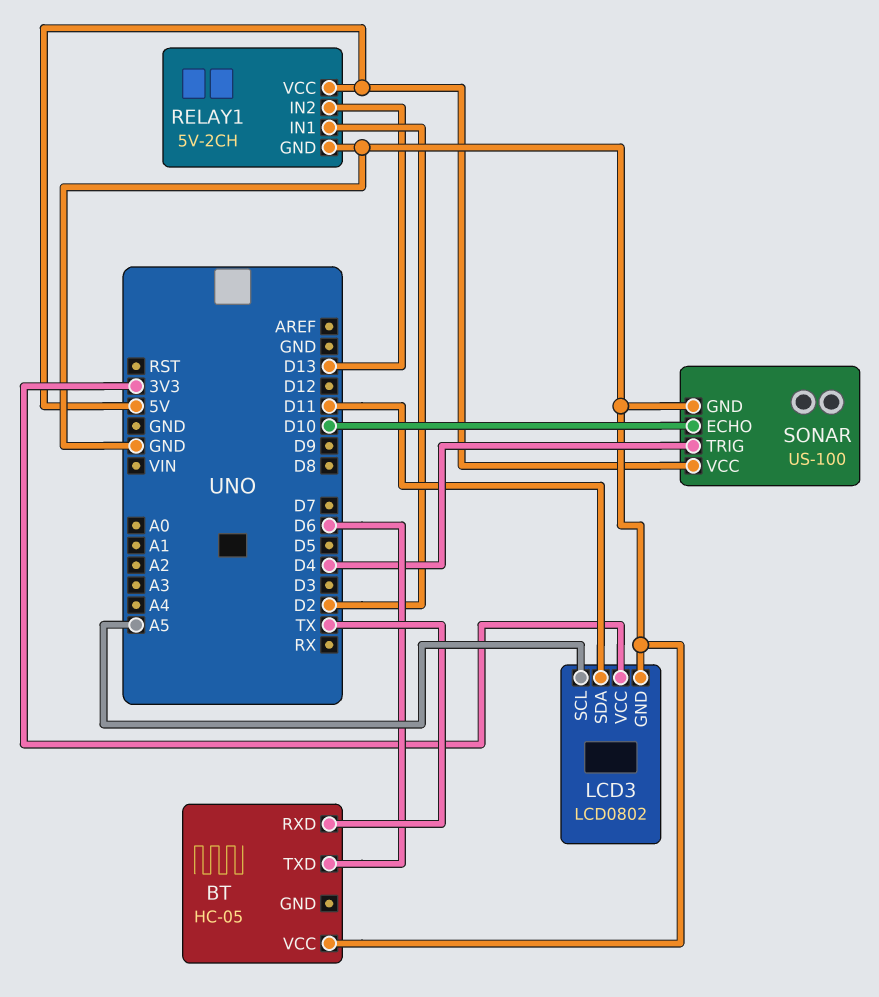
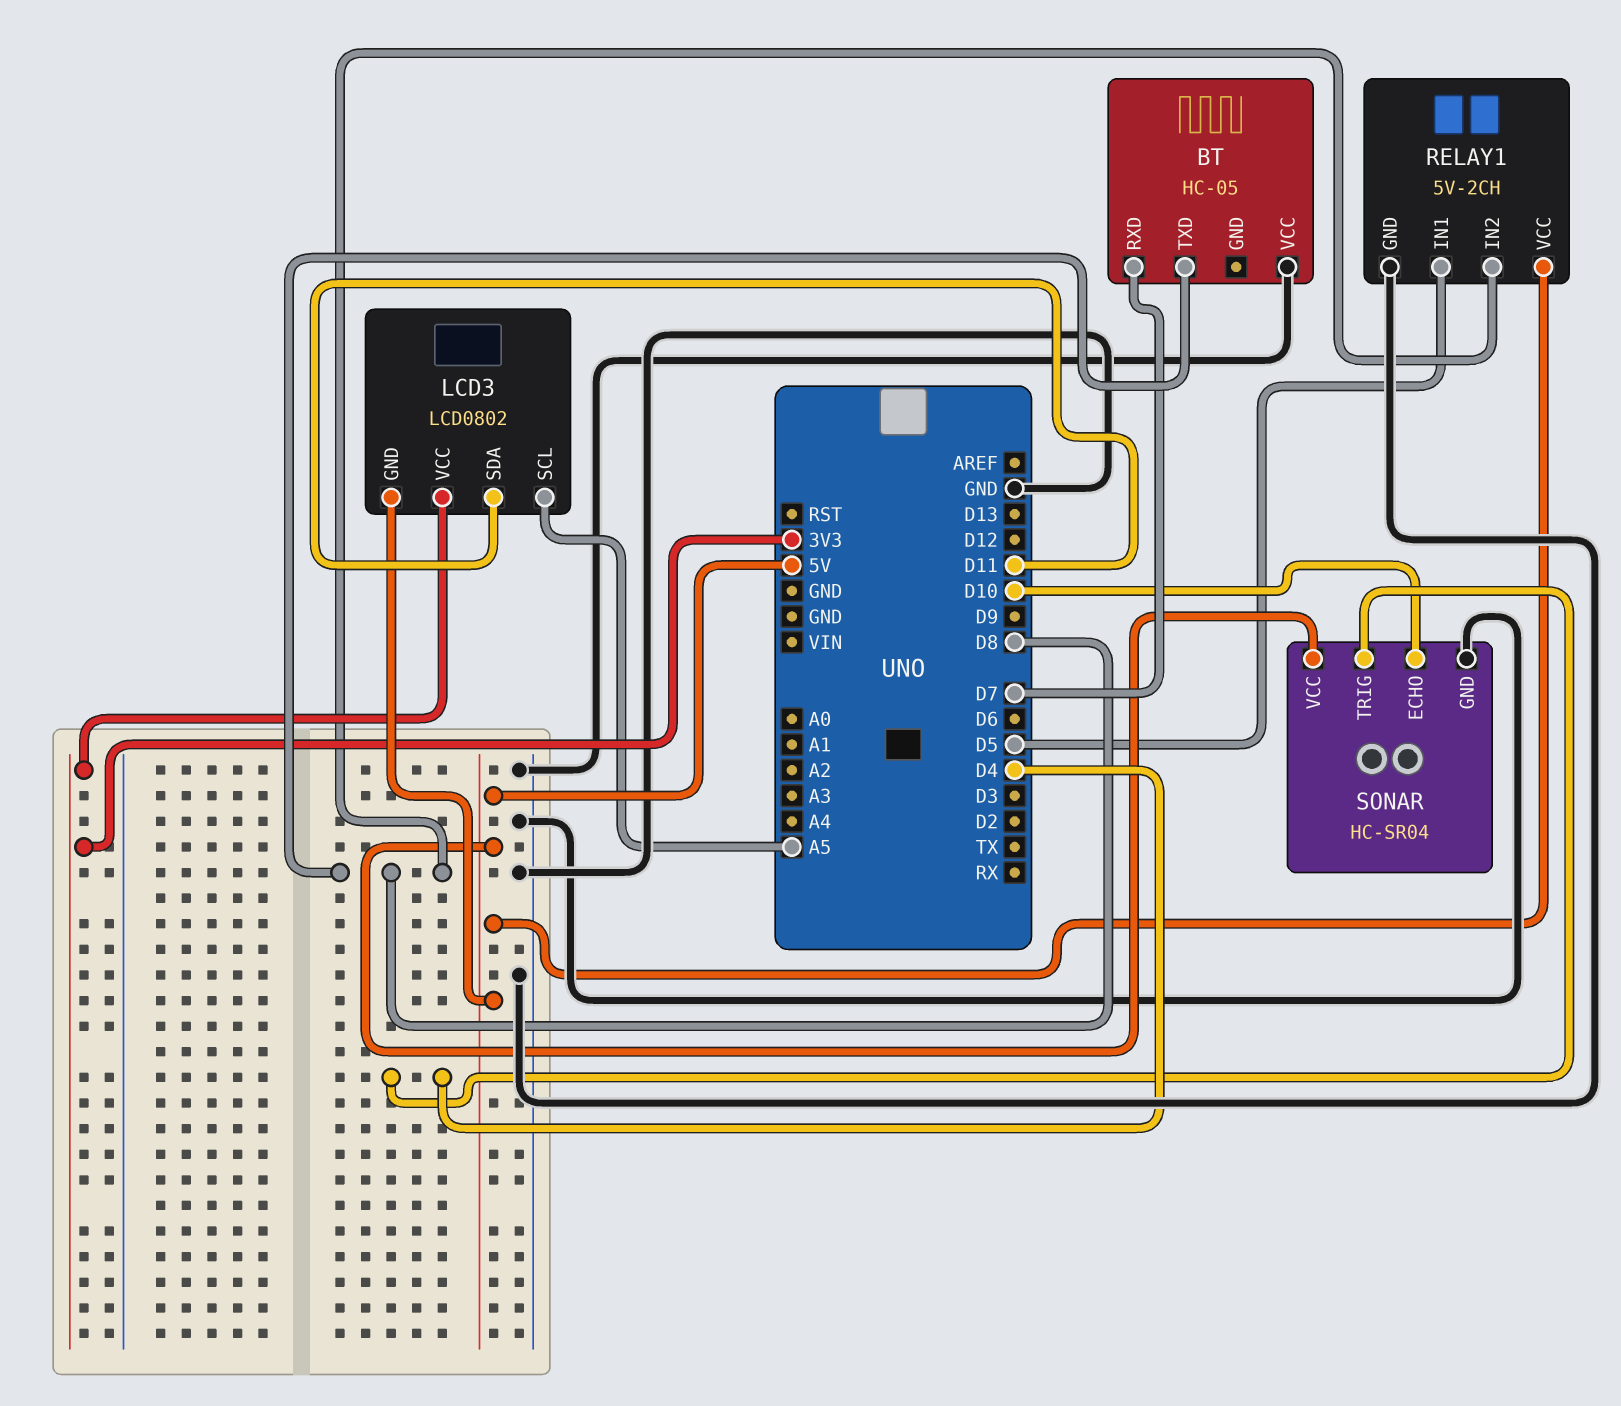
BT pin RXD: TX -> D7
BT pin TXD: D6 -> D8
LCD3 pin GND: GND -> 5V
RELAY1 pin IN1: D2 -> D5
RELAY1 pin IN2: D13 -> D8
SONAR: US-100 -> HC-SR04

